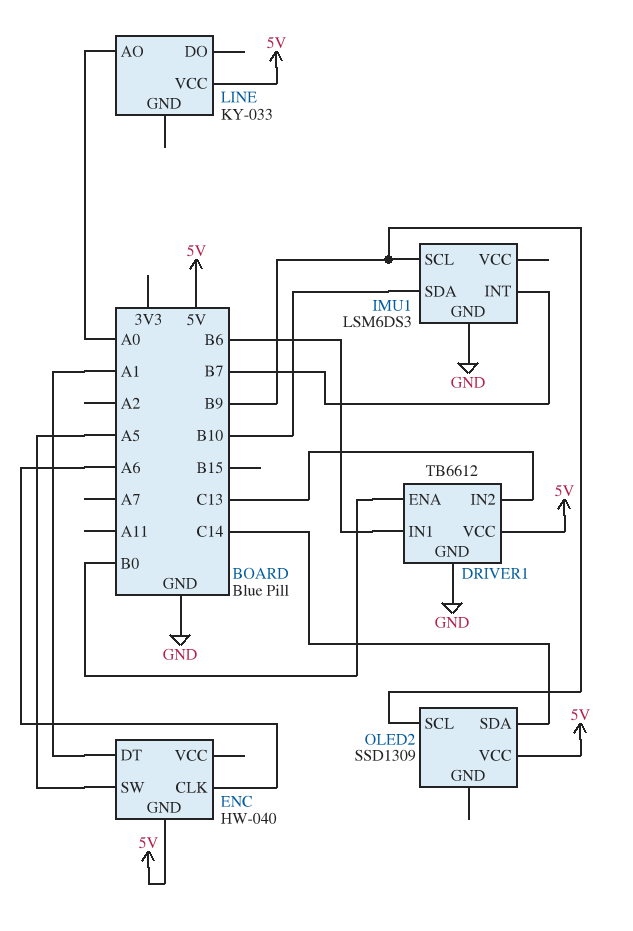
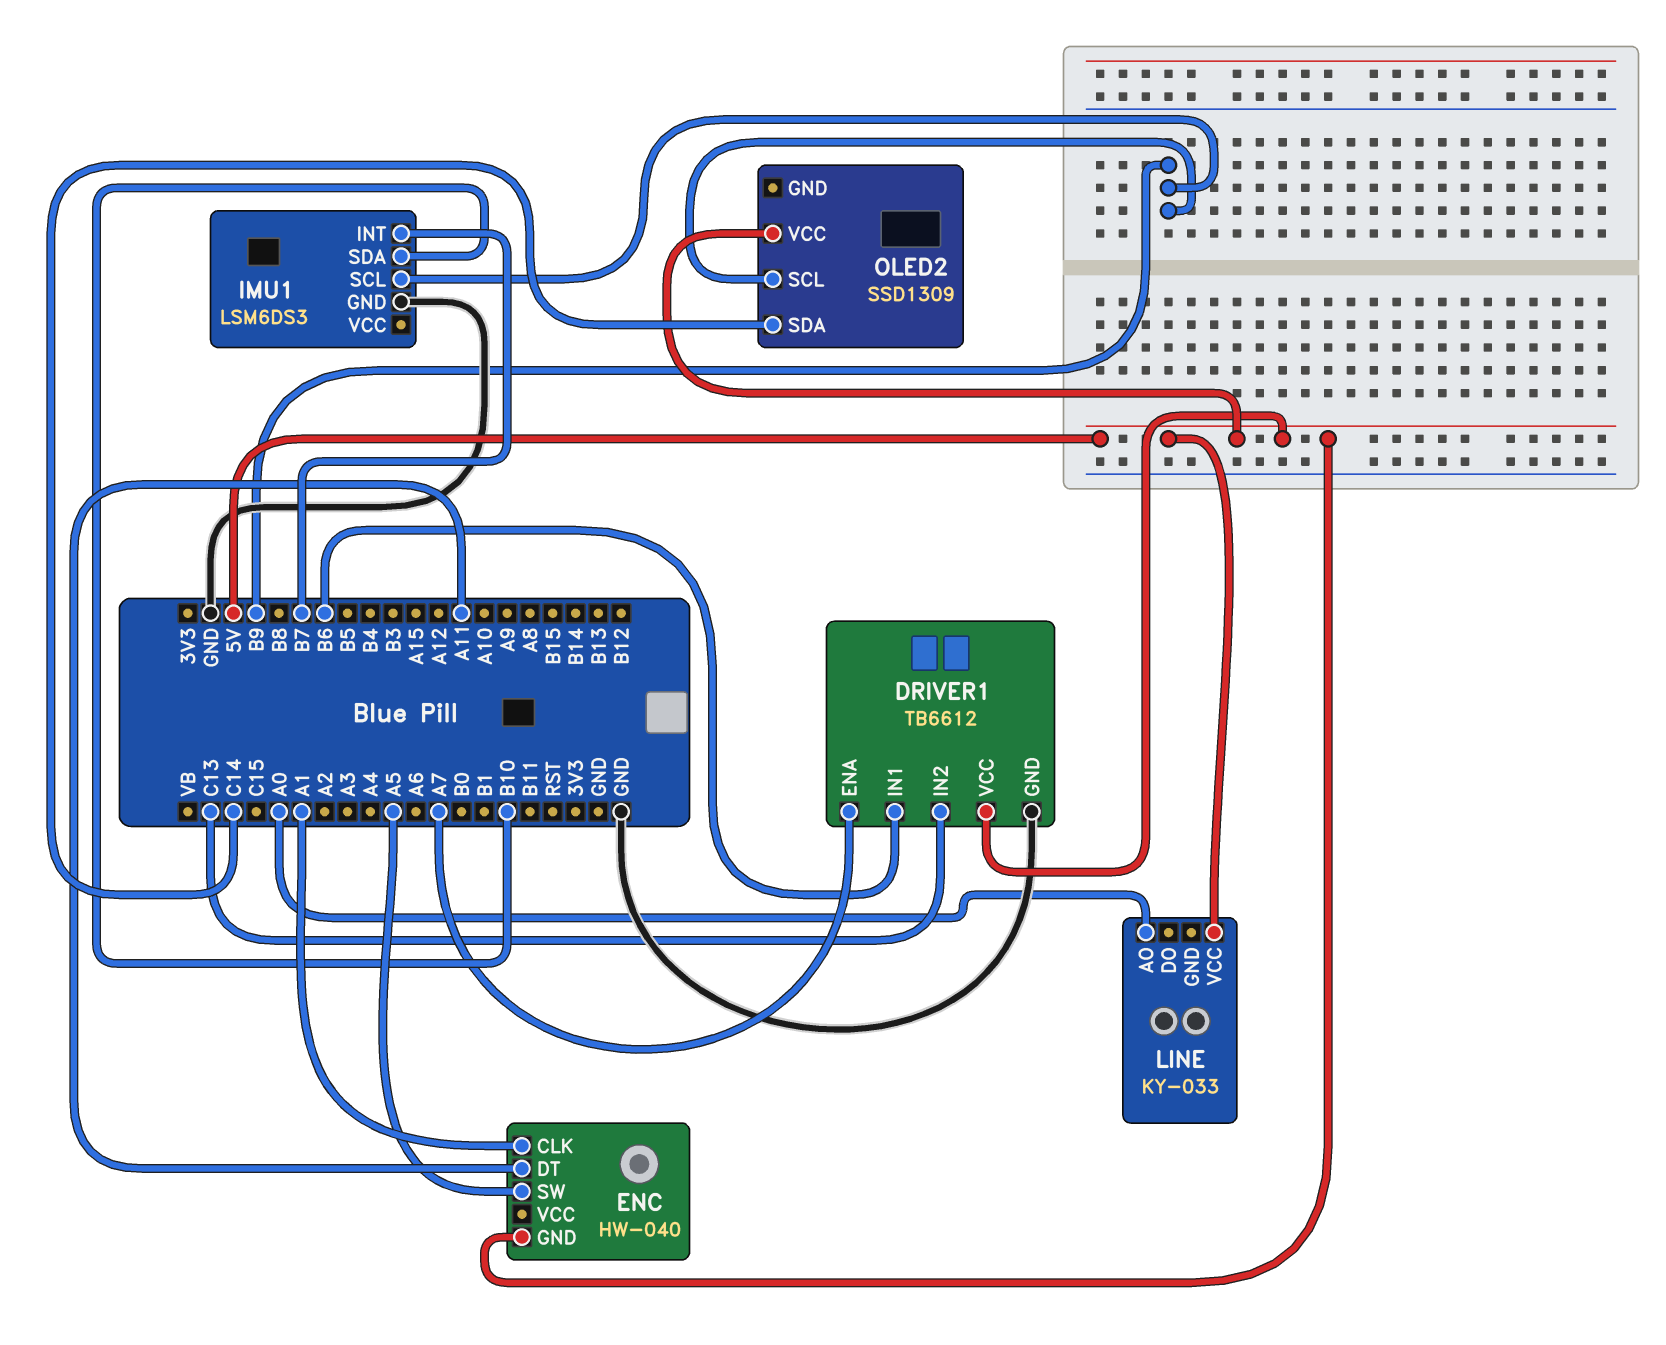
DRIVER1 pin ENA: B0 -> A7
ENC pin CLK: A6 -> A1
ENC pin DT: A1 -> A11

